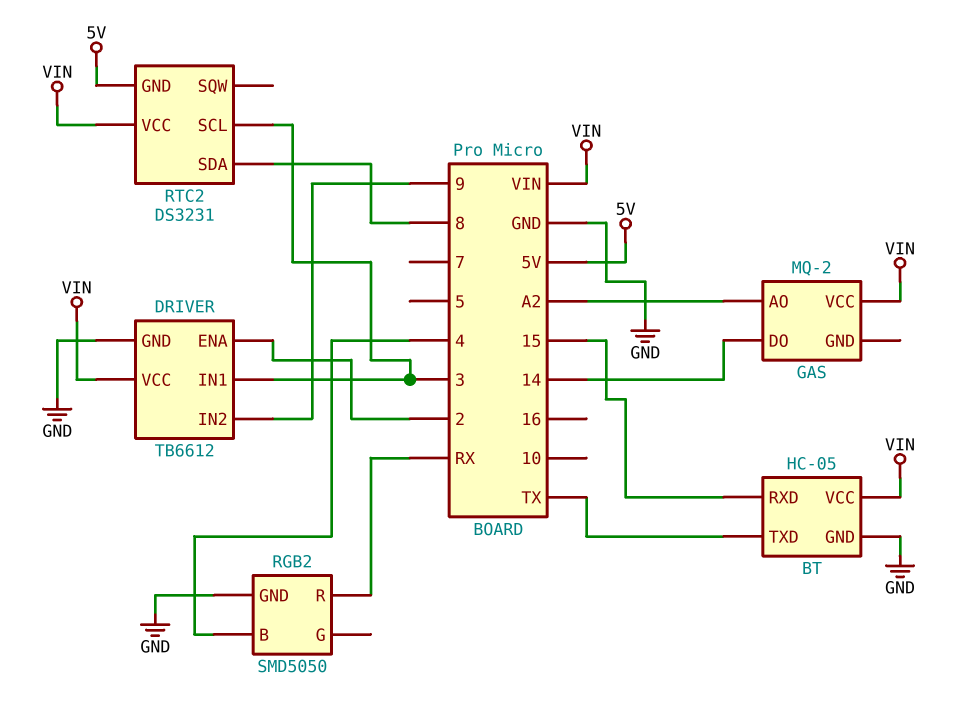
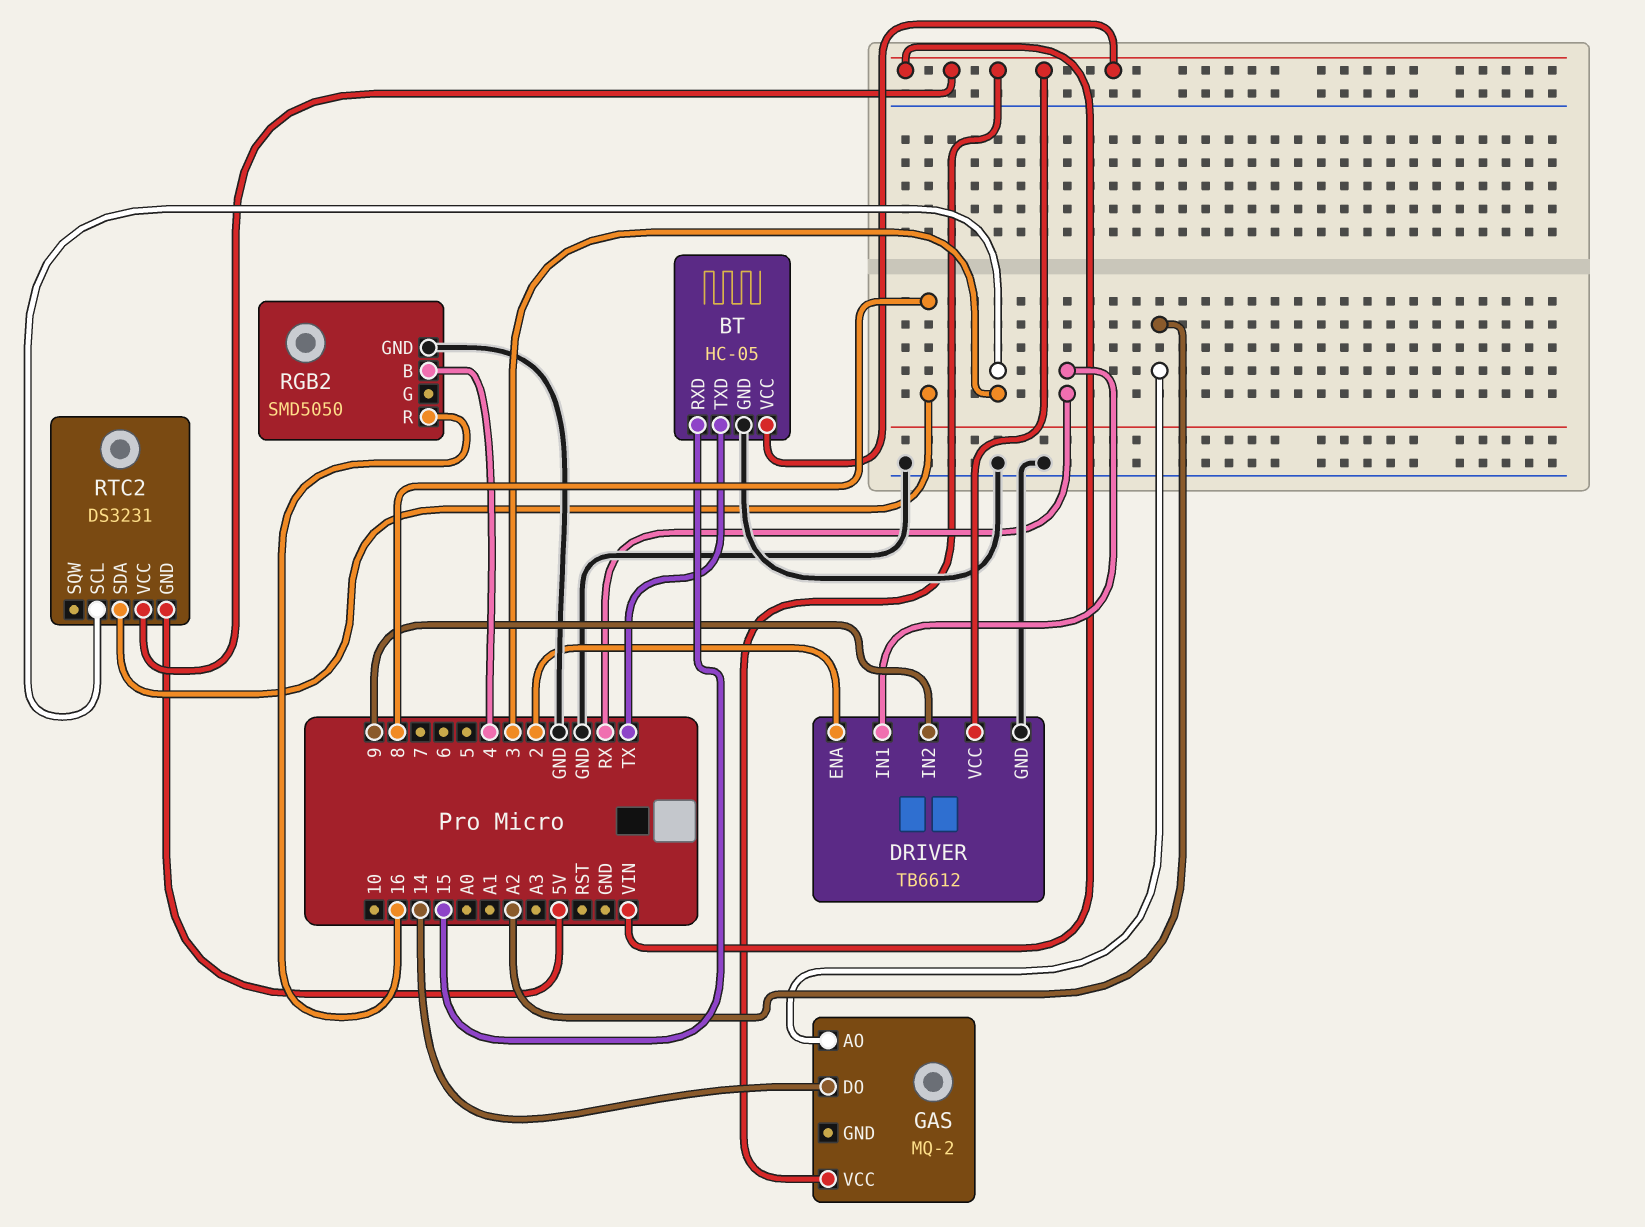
DRIVER pin IN1: 3 -> RX
RGB2 pin R: RX -> 16

